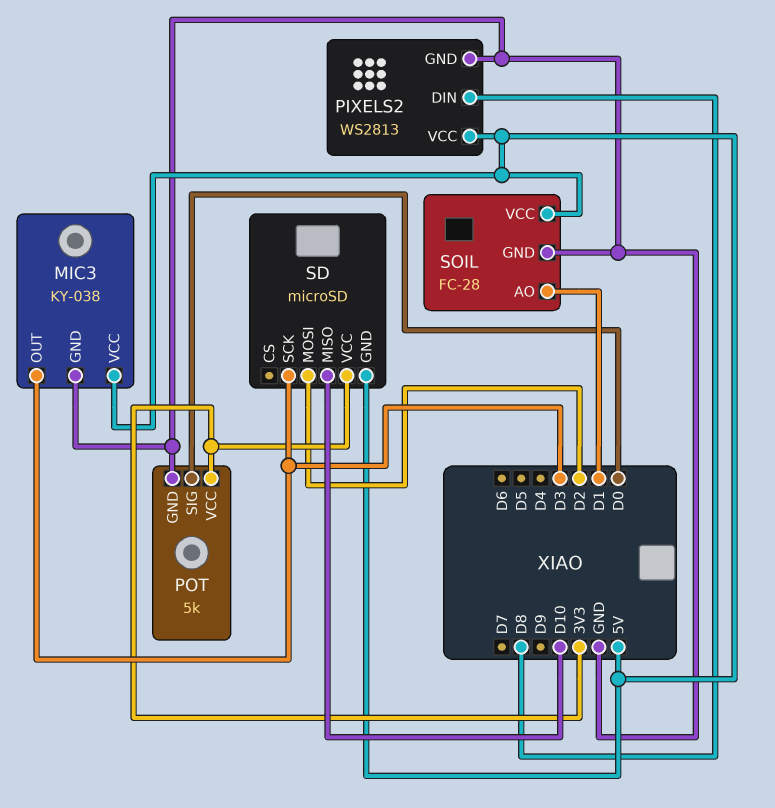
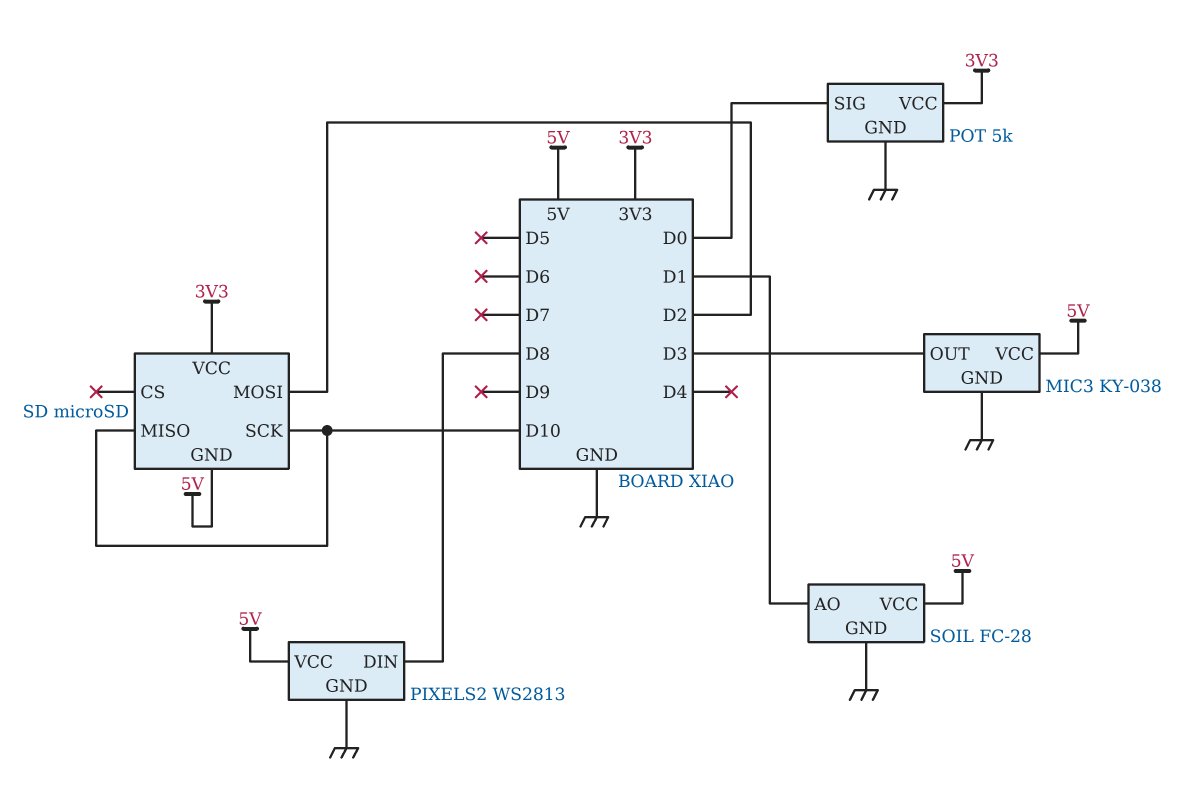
SD pin SCK: D3 -> D10

